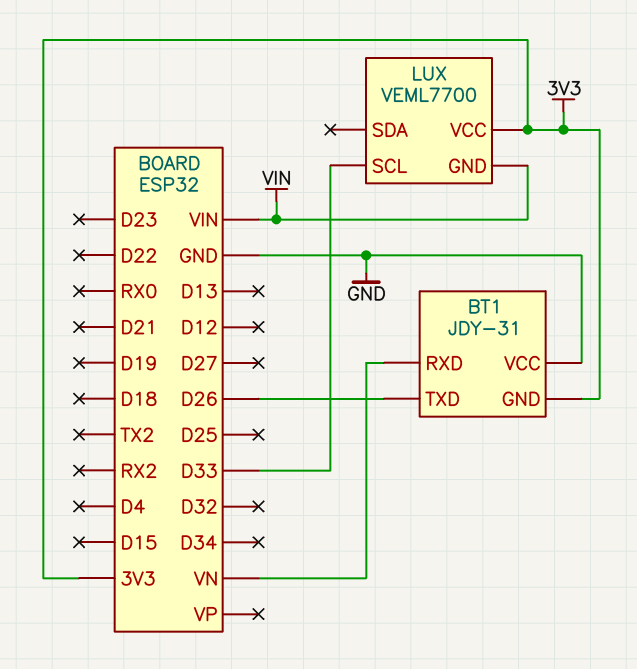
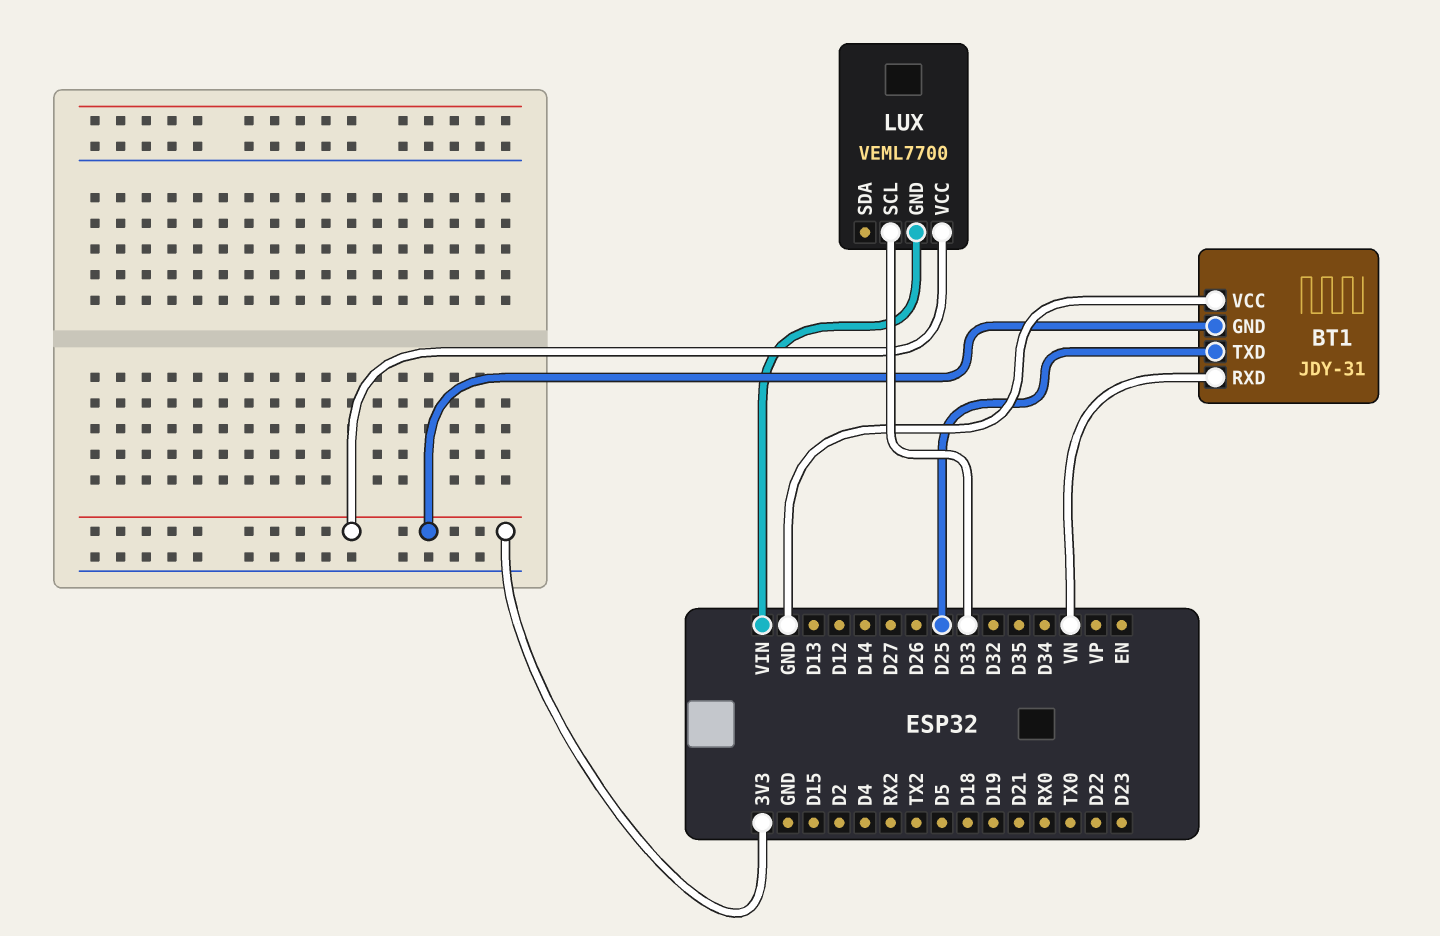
BT1 pin TXD: D26 -> D25

